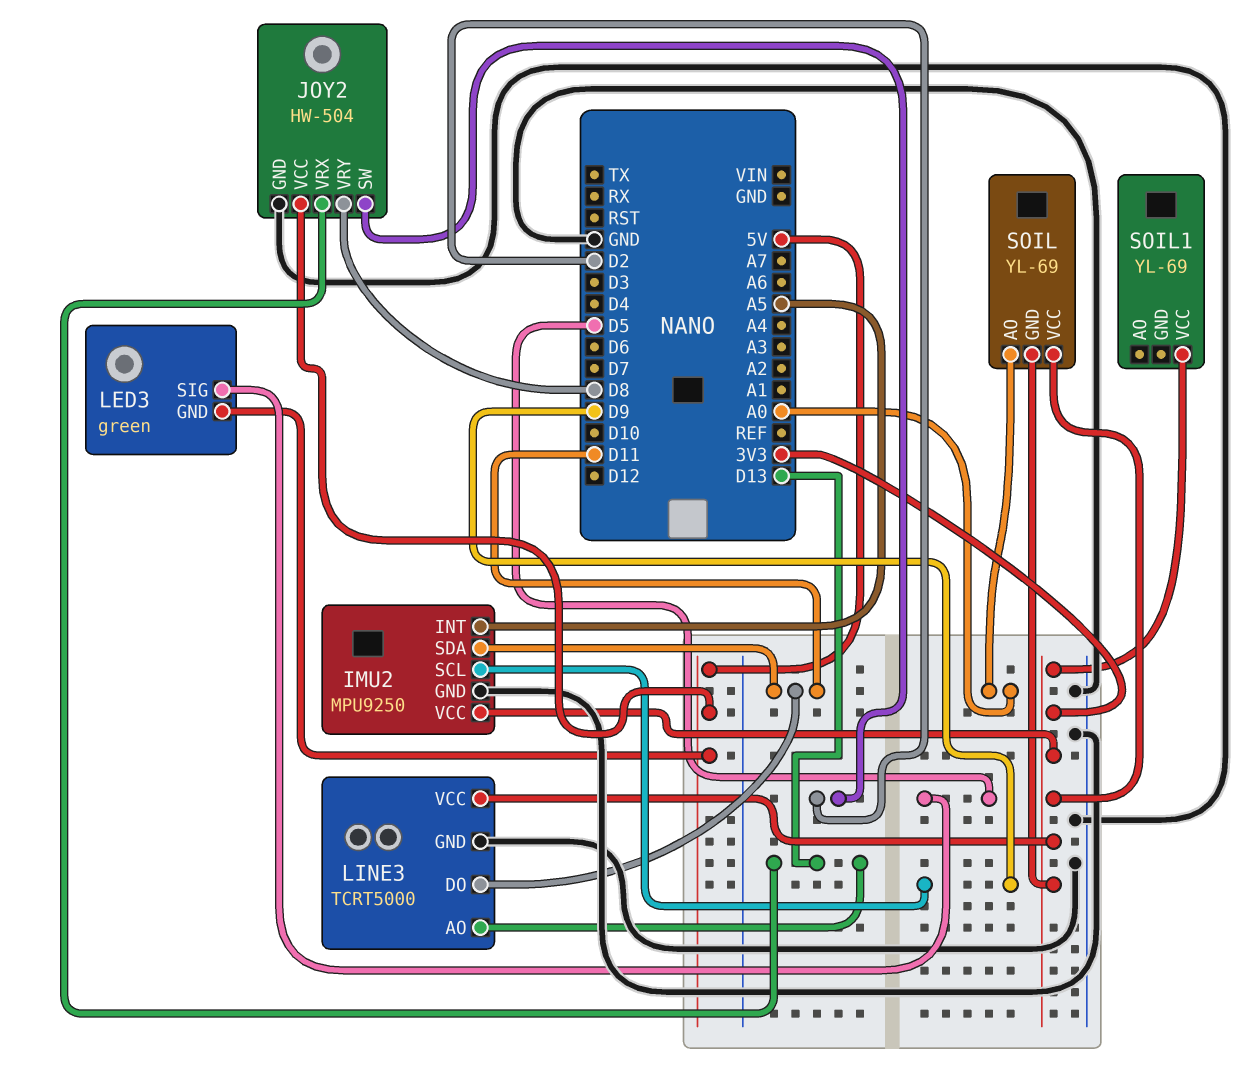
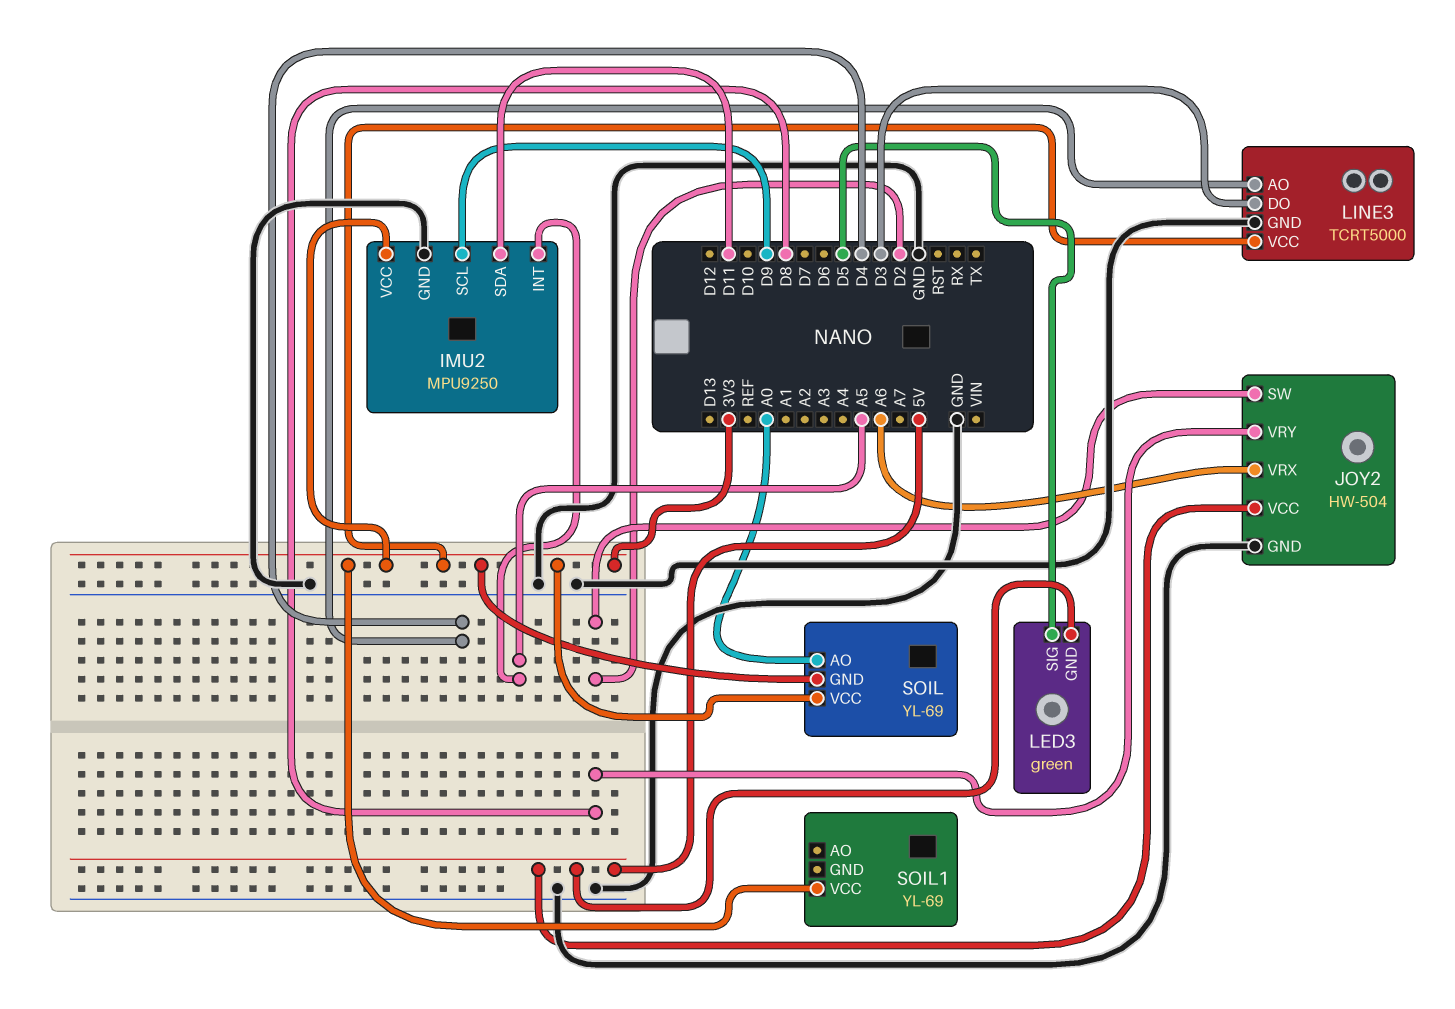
JOY2 pin VRX: D13 -> A6
LINE3 pin AO: D13 -> D4
LINE3 pin DO: D11 -> D3

